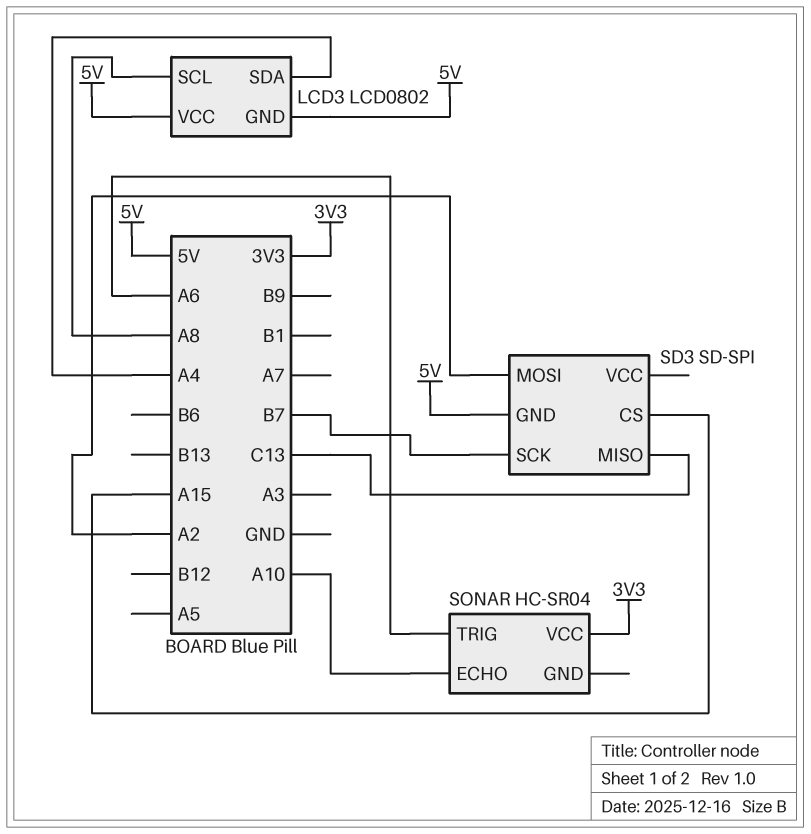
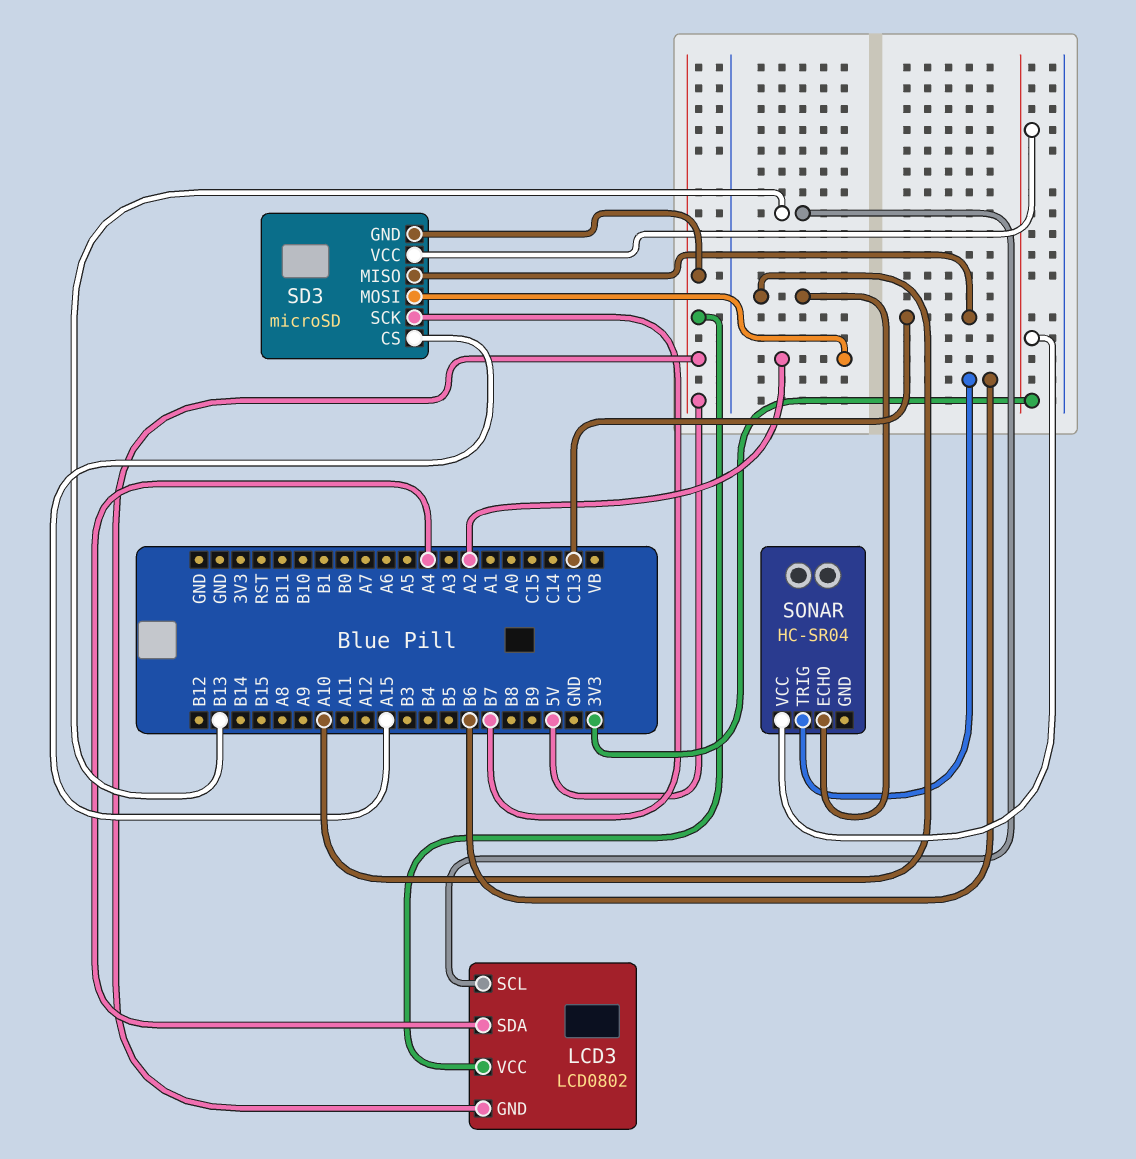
LCD3 pin SCL: A8 -> B13
SD3: SD-SPI -> microSD
SD3 pin VCC: none -> 3V3
SONAR pin TRIG: A6 -> B6

